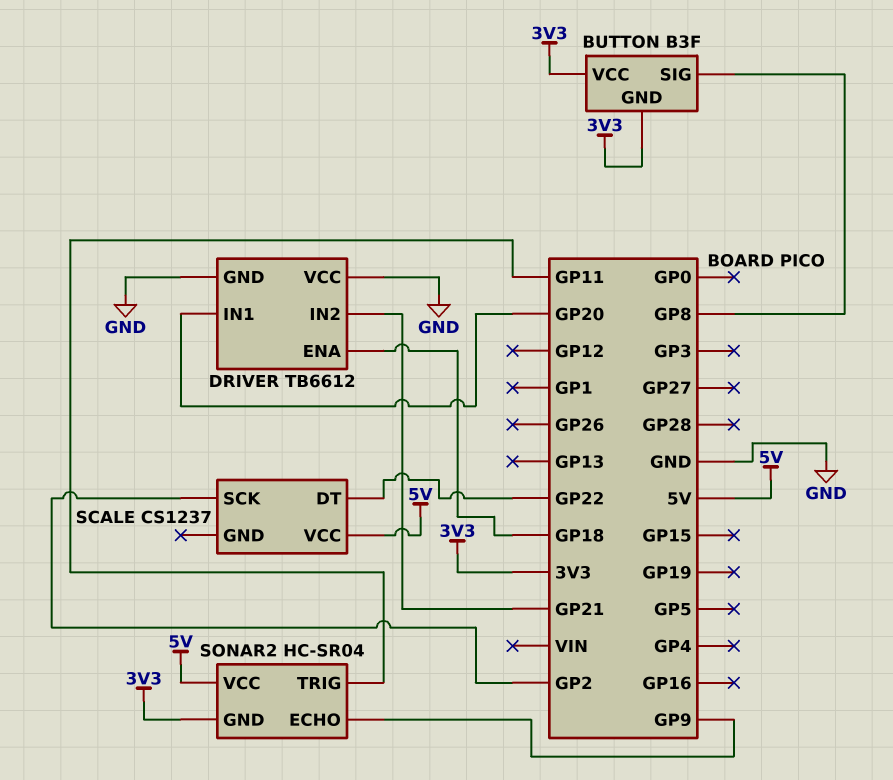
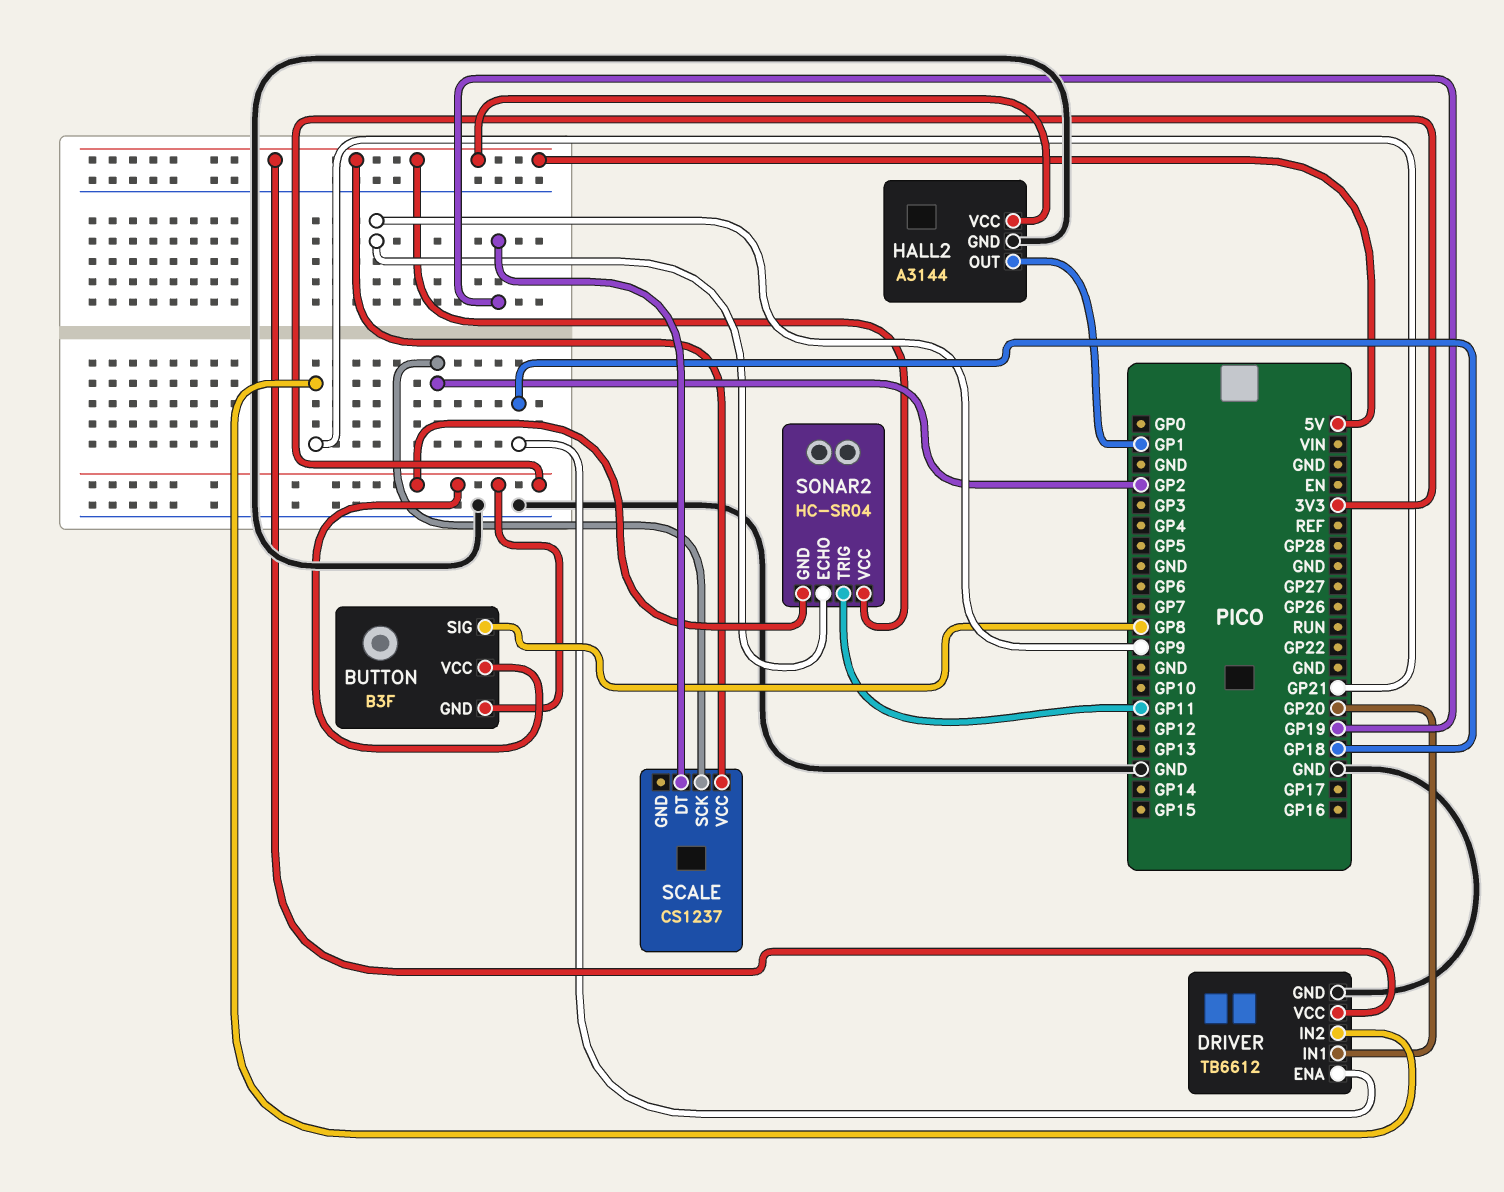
DRIVER pin VCC: GND -> 5V
HALL2: none -> A3144
HALL2 pin GND: none -> GND
HALL2 pin OUT: none -> GP1
HALL2 pin VCC: none -> 5V
SCALE pin DT: GP22 -> GP19

